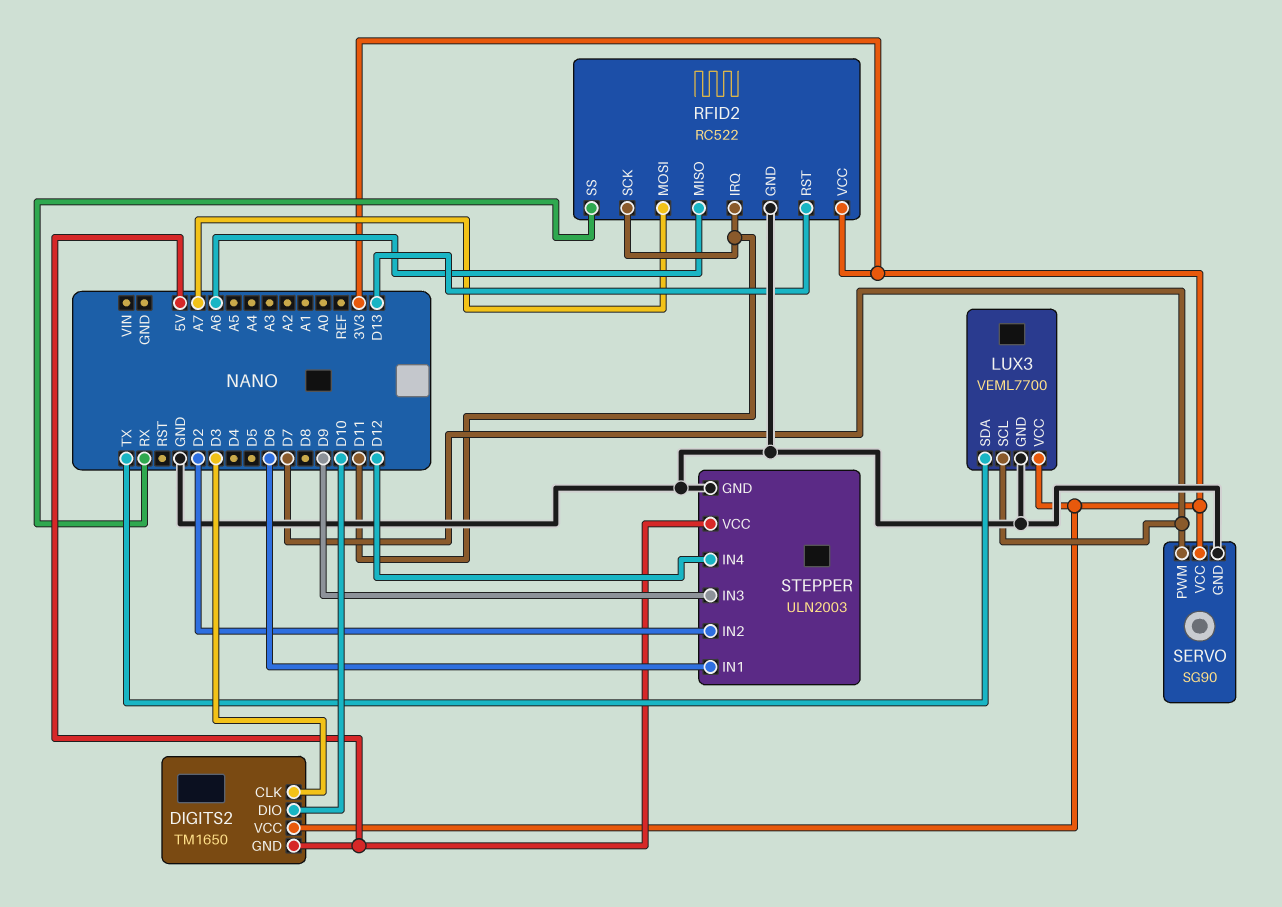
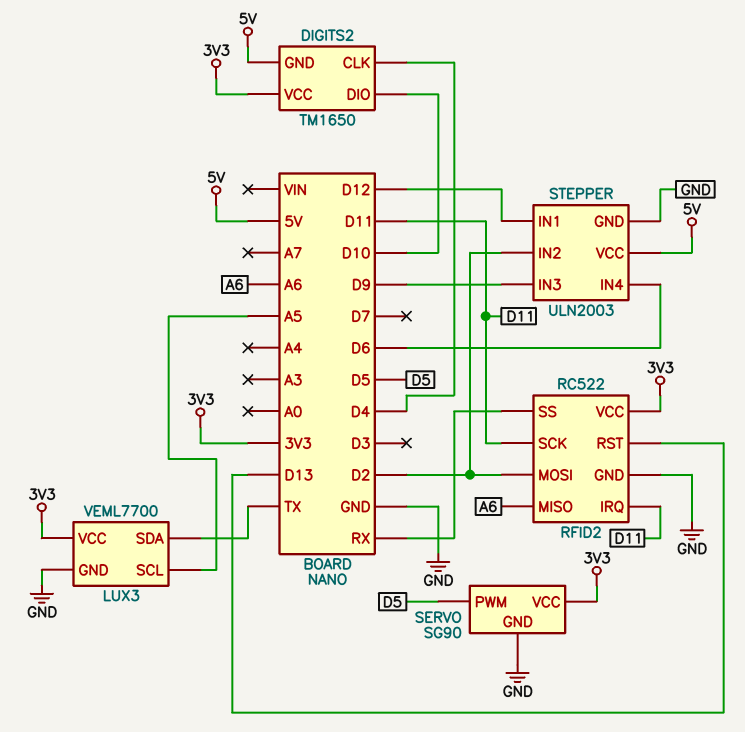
DIGITS2 pin CLK: D3 -> D4
LUX3 pin SCL: D7 -> A5
RFID2 pin MOSI: A7 -> D2
SERVO pin PWM: D7 -> D5
STEPPER pin IN1: D6 -> D12
STEPPER pin IN4: D12 -> D6

